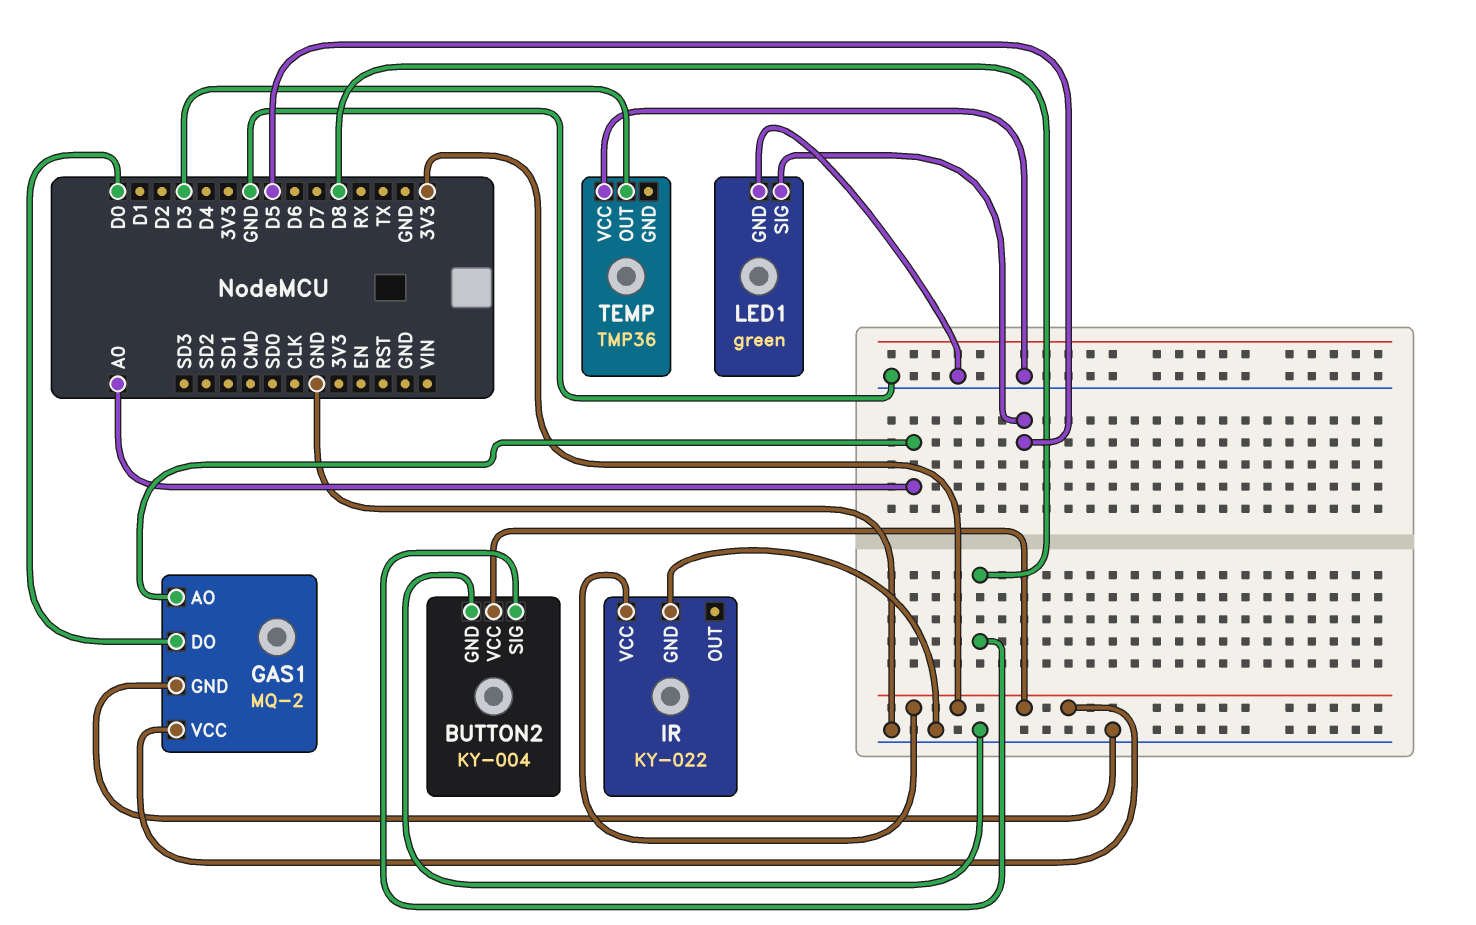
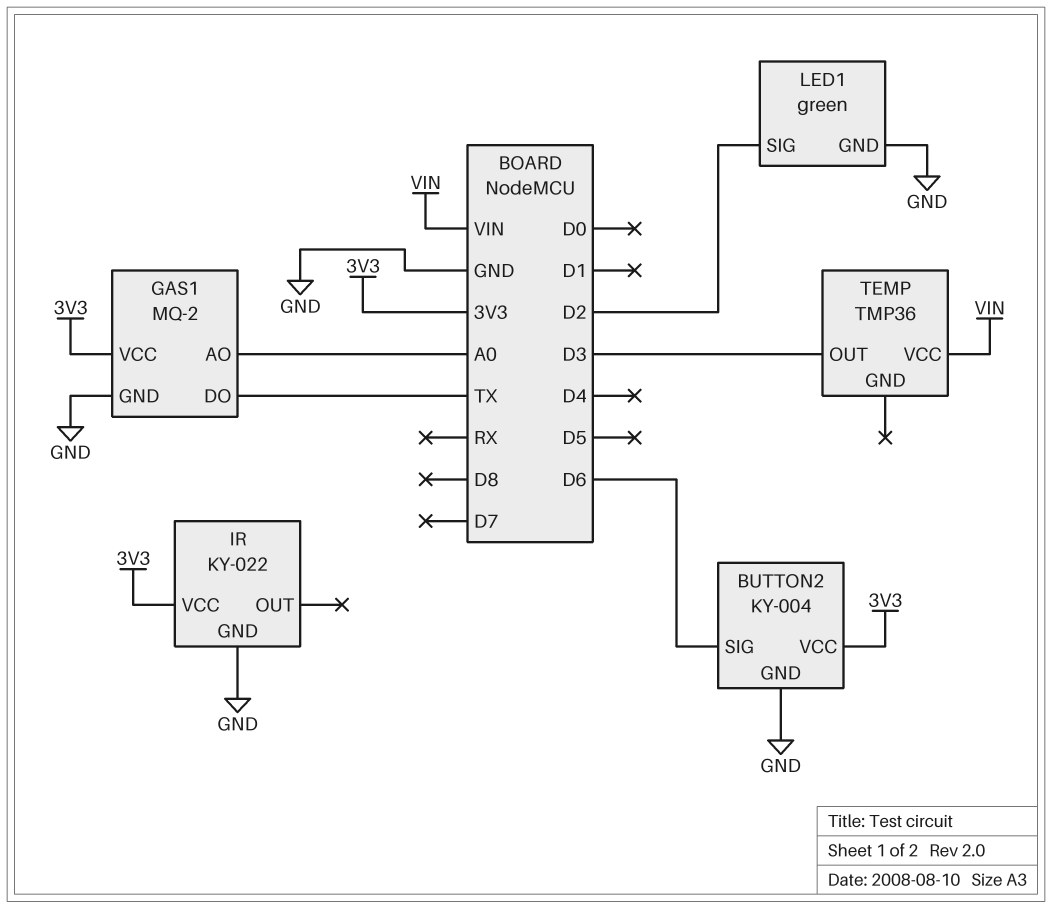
BUTTON2 pin SIG: D8 -> D6
GAS1 pin DO: D0 -> TX
LED1 pin SIG: D5 -> D2
TEMP pin VCC: GND -> VIN

